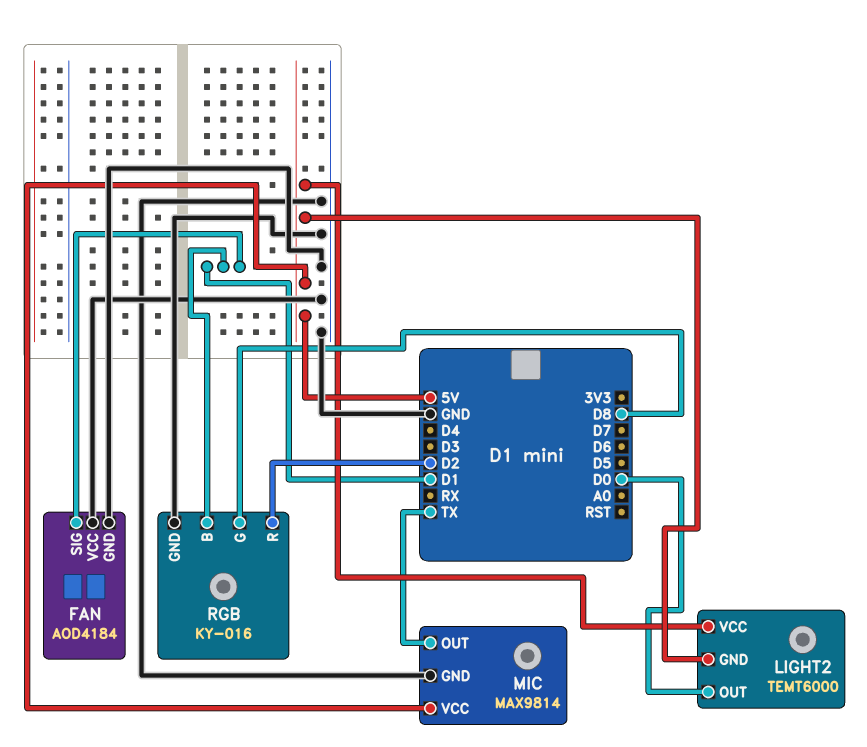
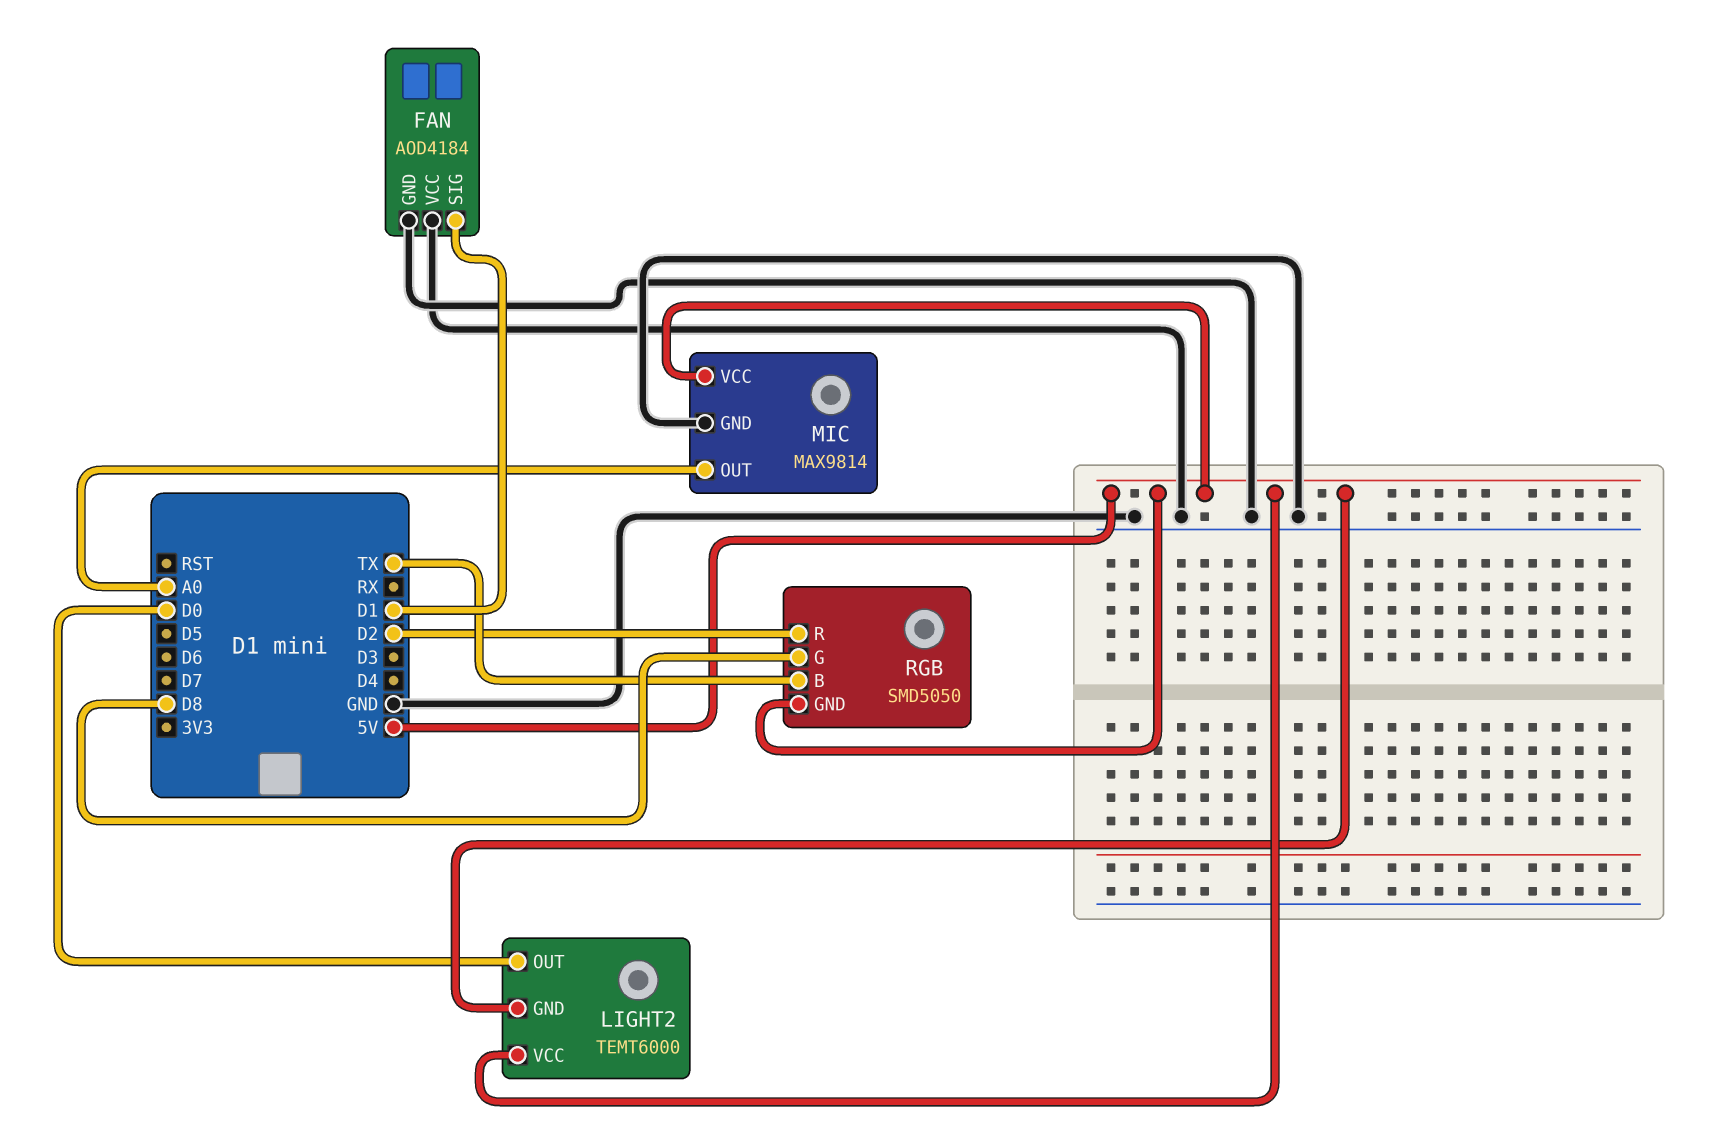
MIC pin OUT: TX -> A0
RGB: KY-016 -> SMD5050
RGB pin B: D1 -> TX
RGB pin GND: GND -> 5V

